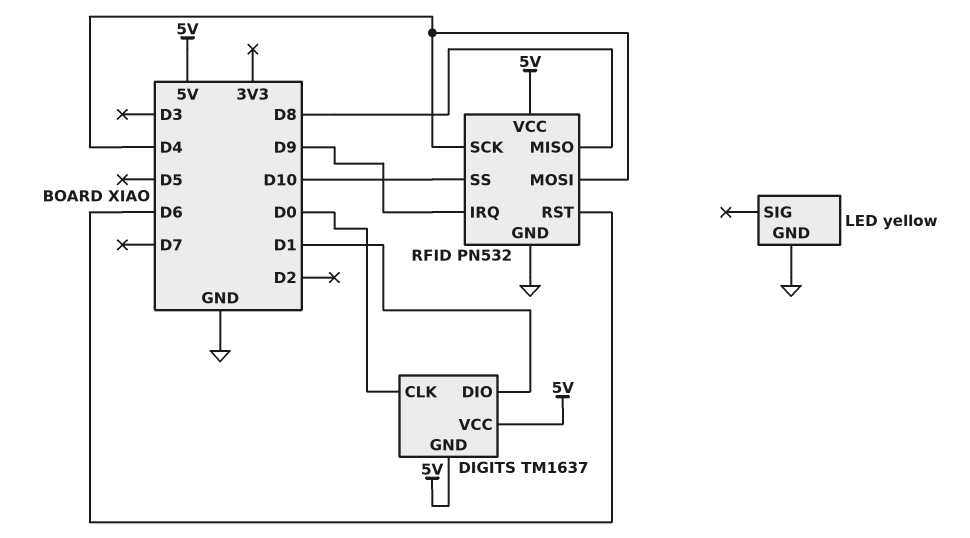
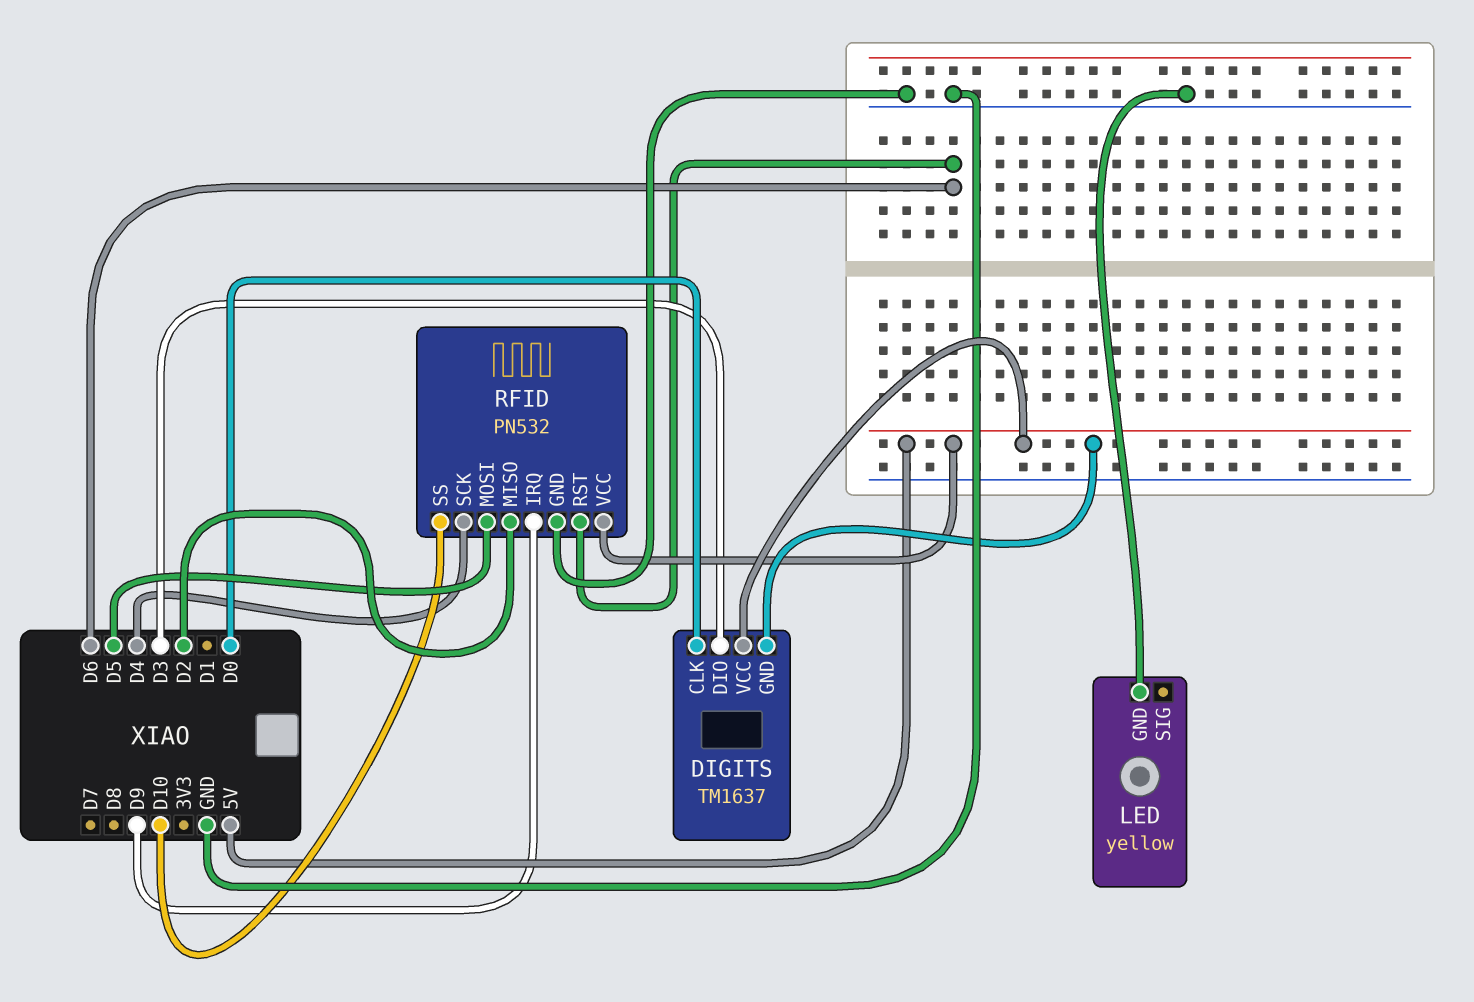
DIGITS pin DIO: D1 -> D3
RFID pin MISO: D8 -> D2
RFID pin MOSI: D4 -> D5

